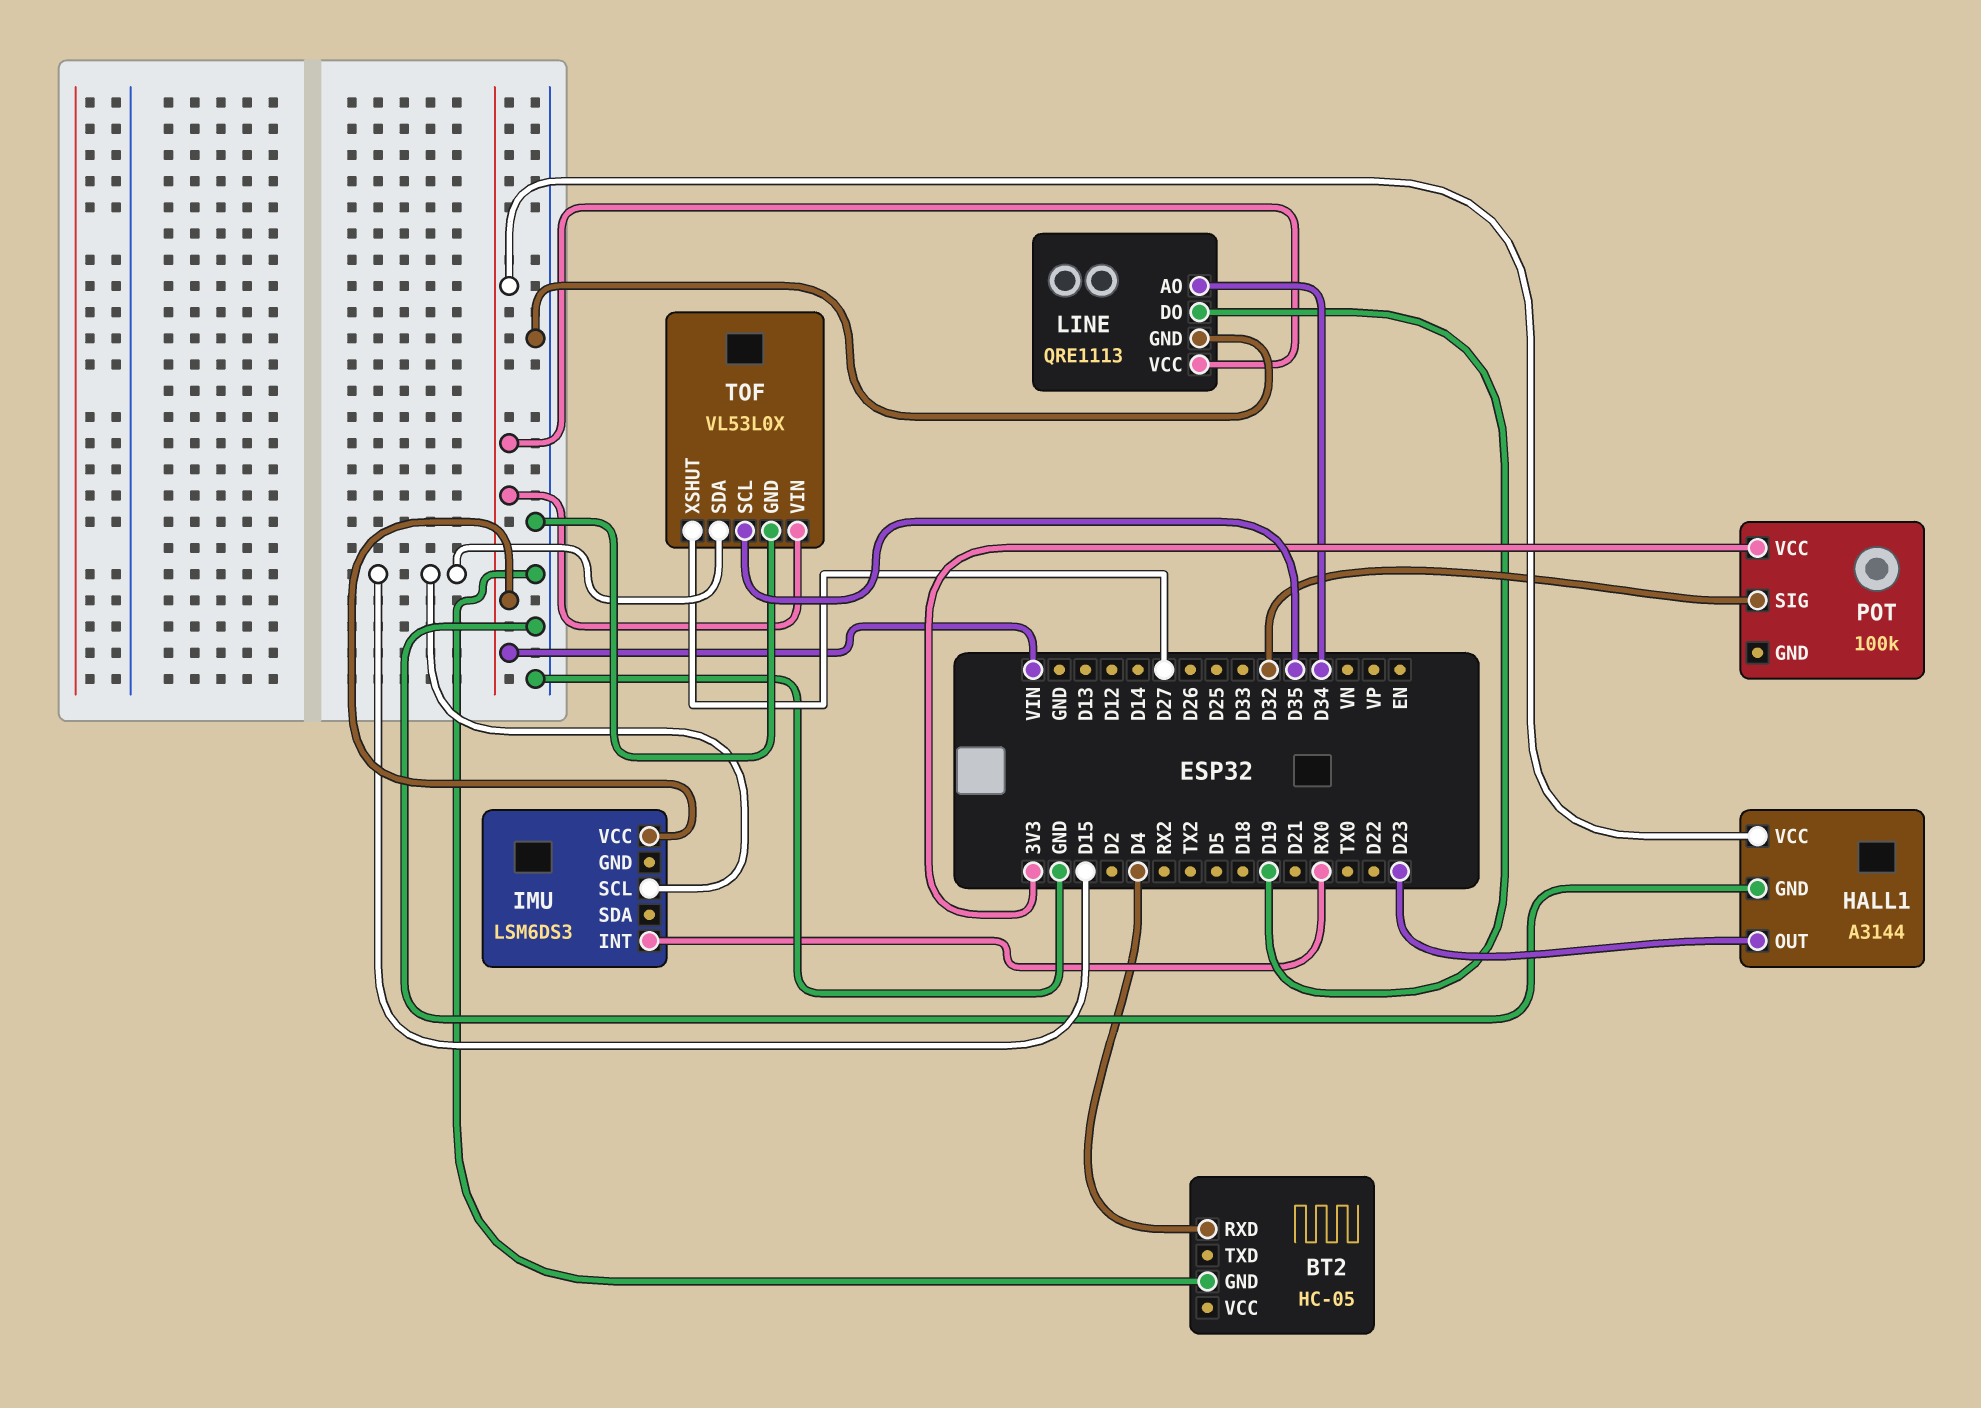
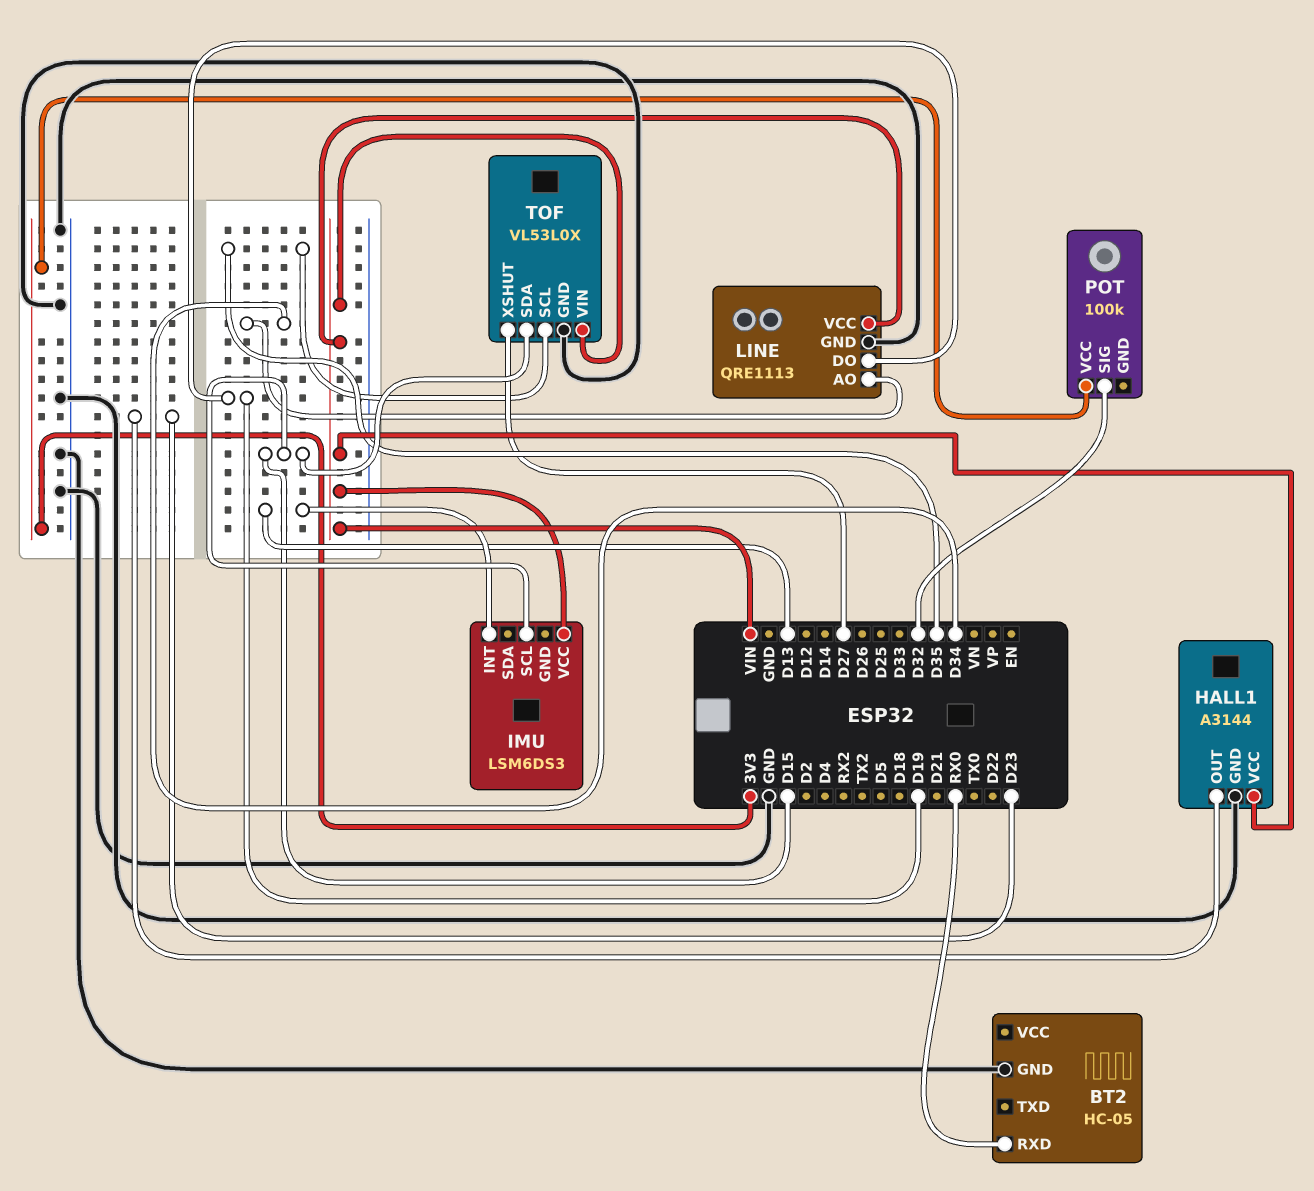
BT2 pin RXD: D4 -> RX0
IMU pin INT: RX0 -> D13

